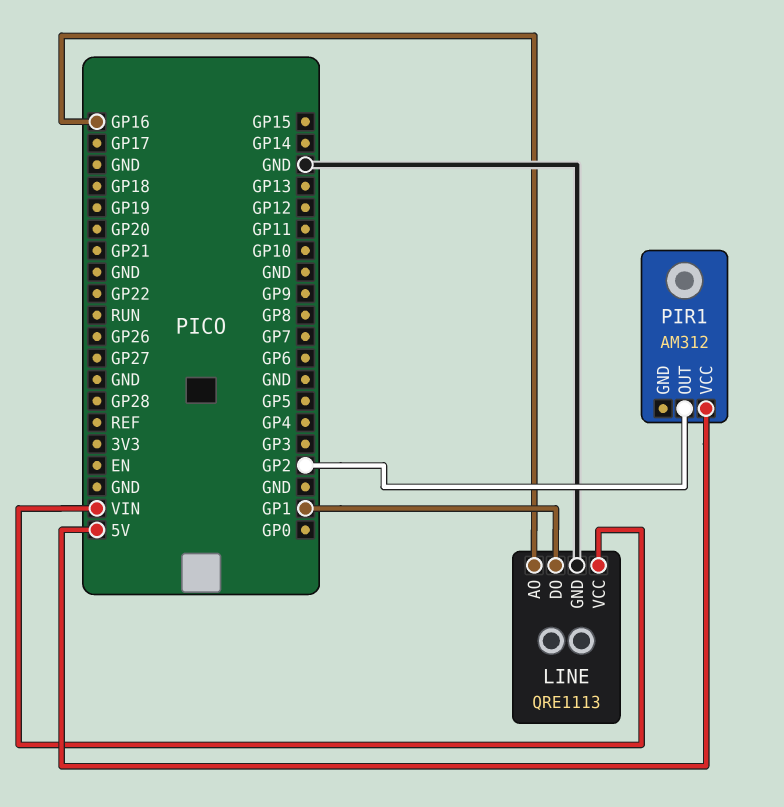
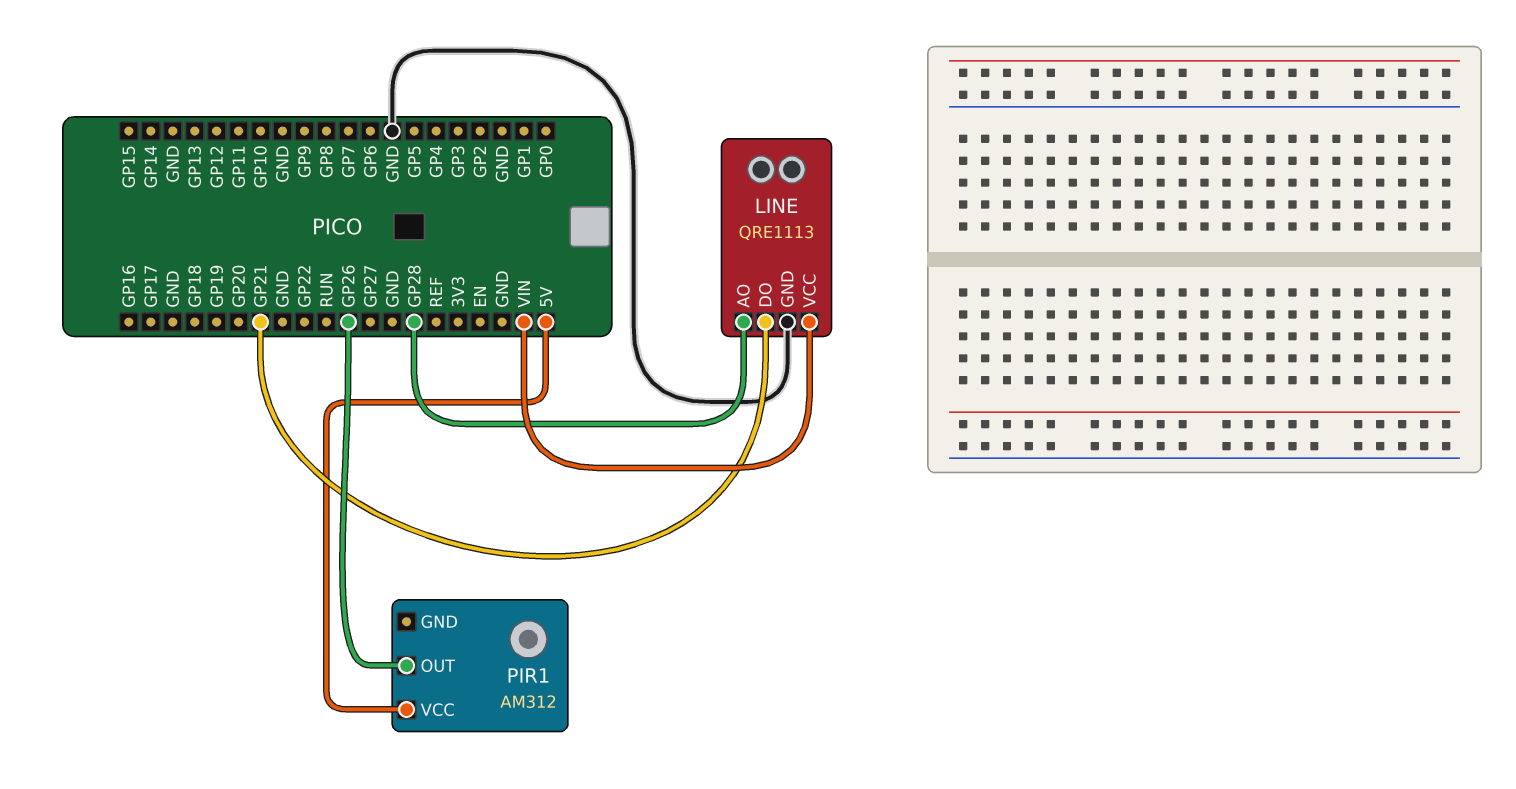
LINE pin AO: GP16 -> GP28
LINE pin DO: GP1 -> GP21
PIR1 pin OUT: GP2 -> GP26

